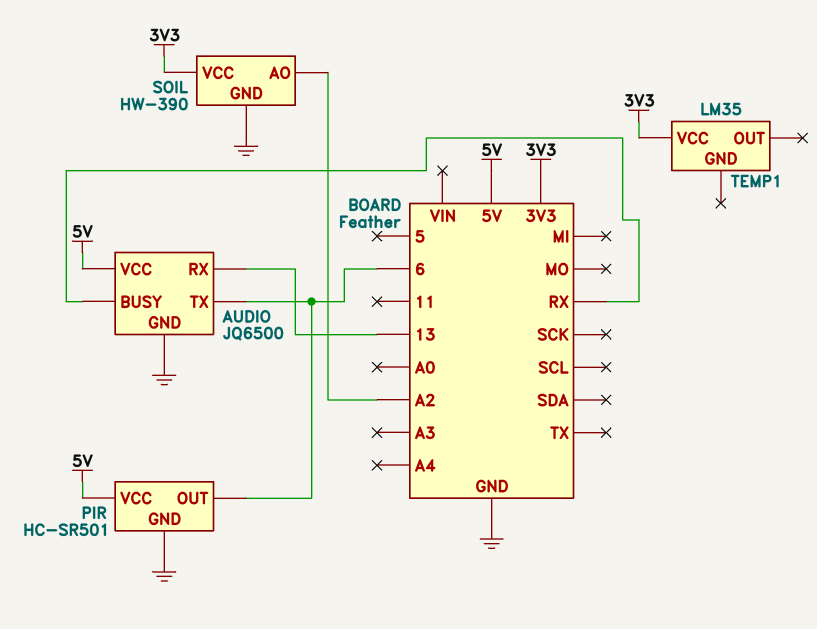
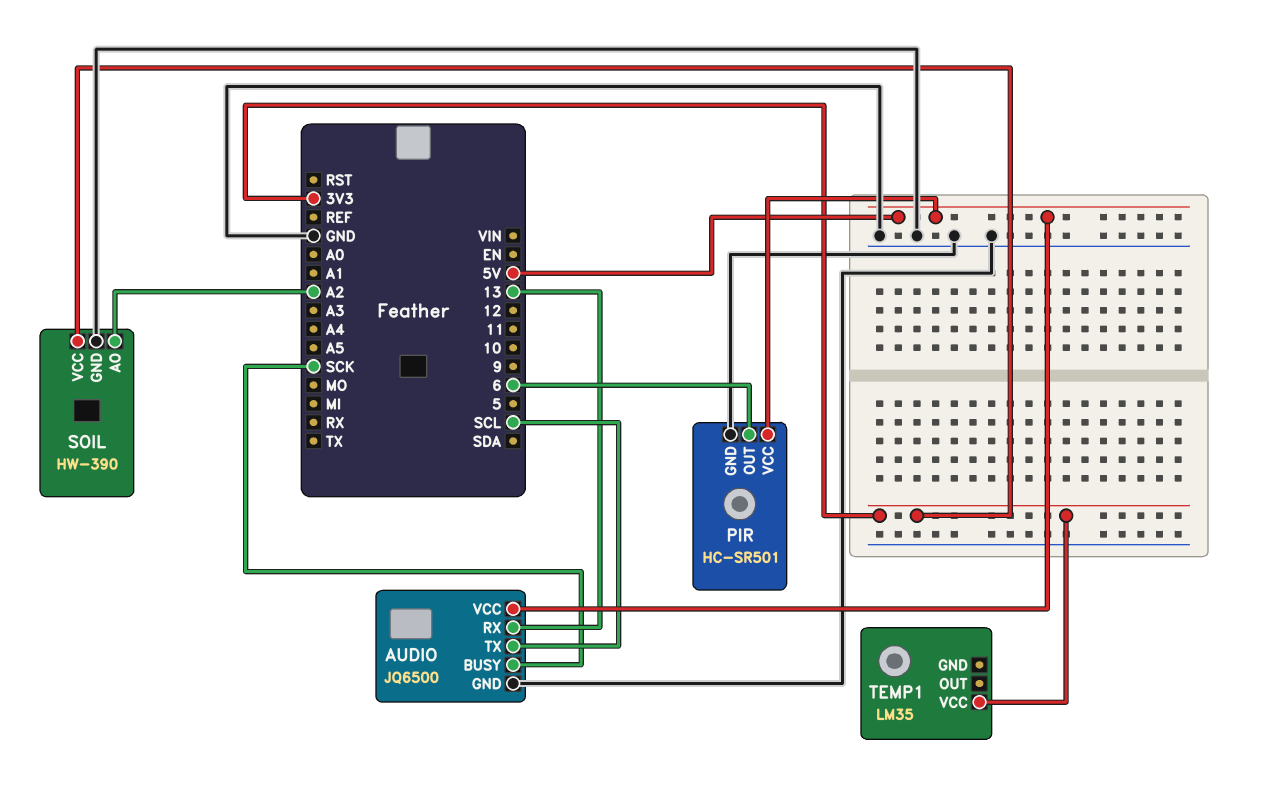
AUDIO pin BUSY: RX -> SCK
AUDIO pin TX: 6 -> SCL

